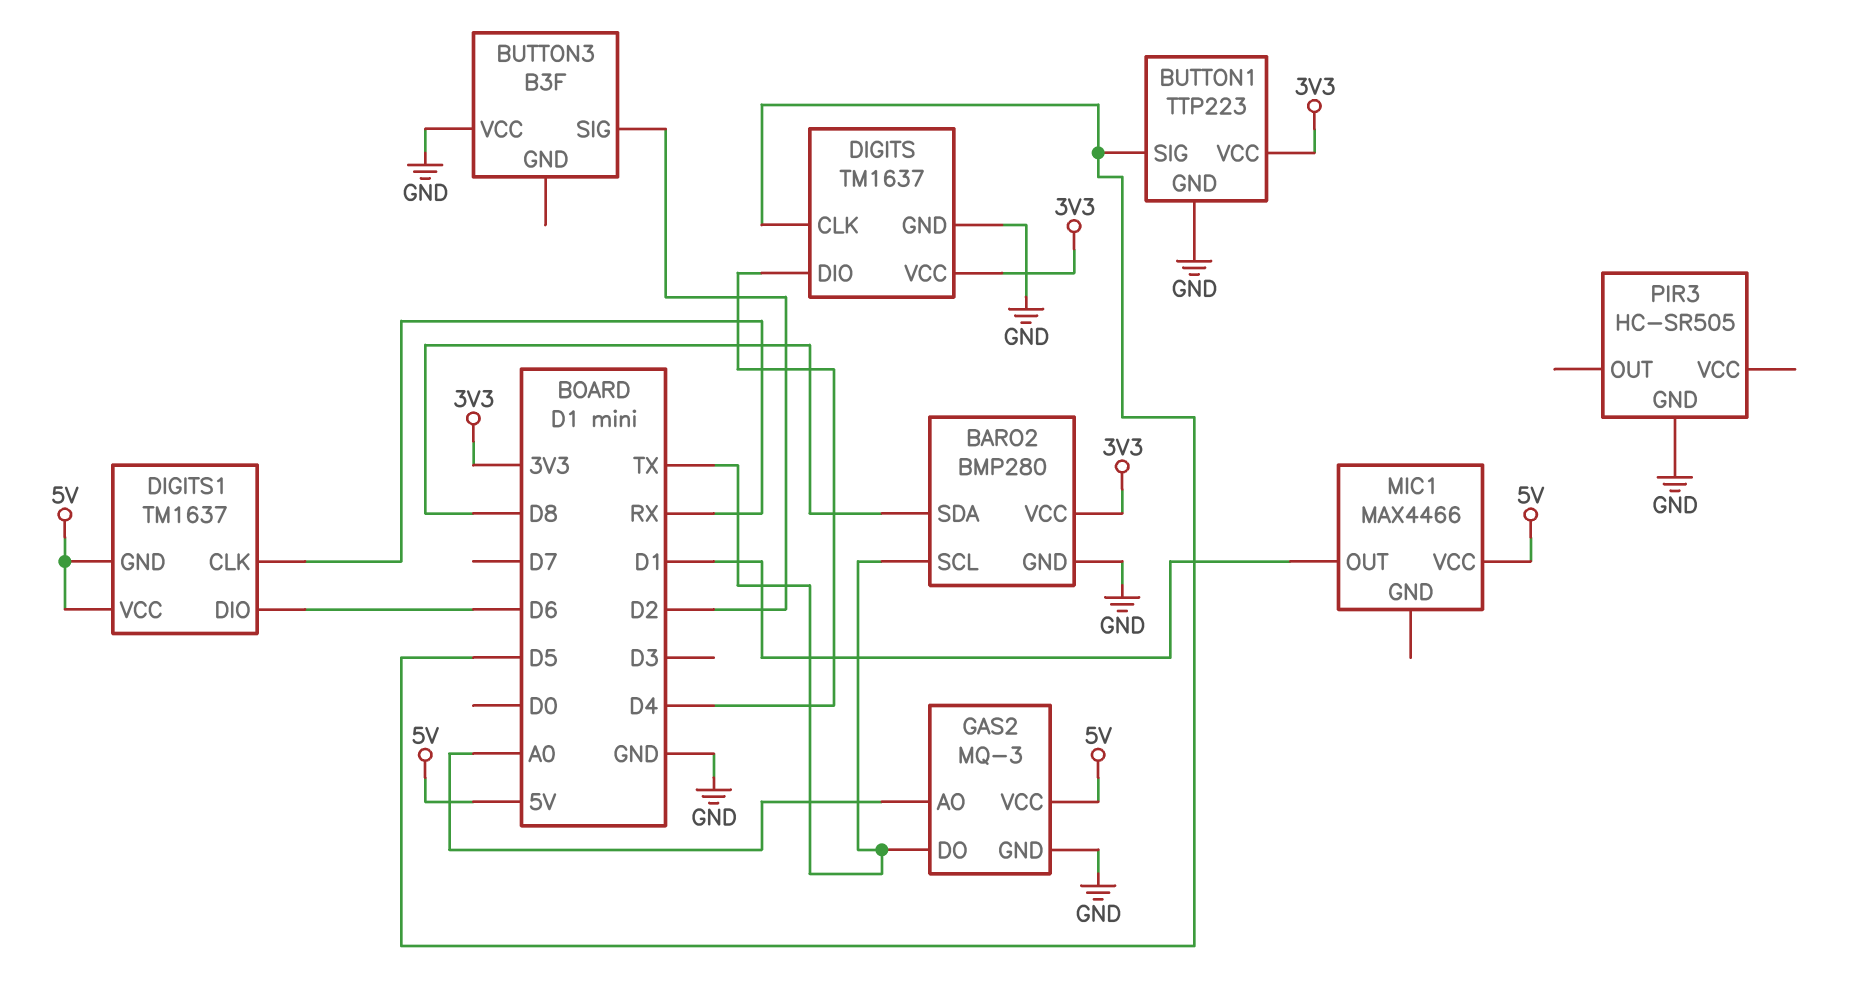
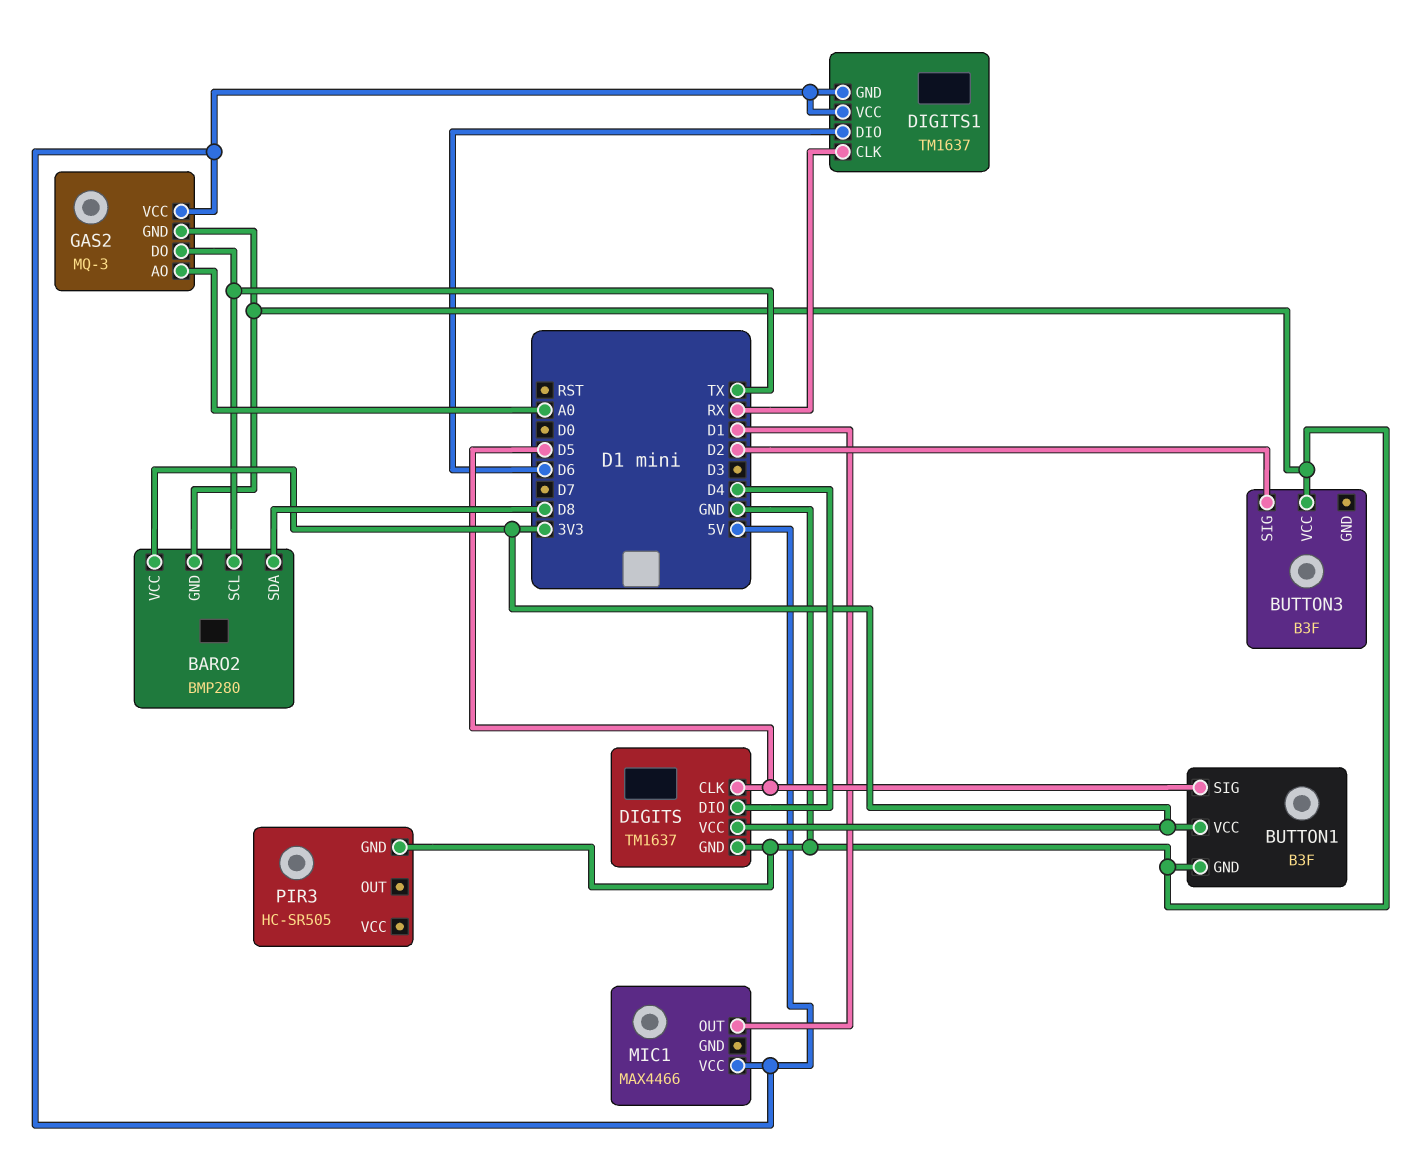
BUTTON1: TTP223 -> B3F

